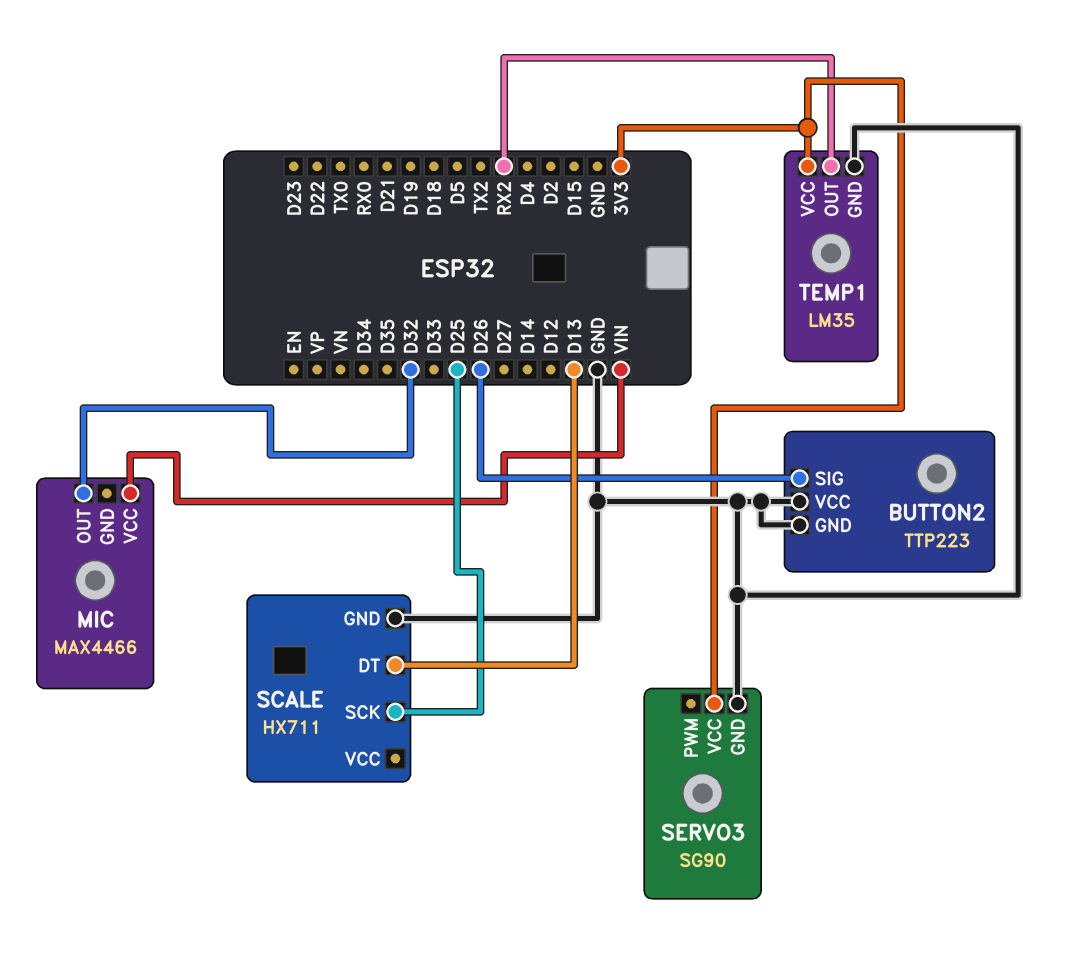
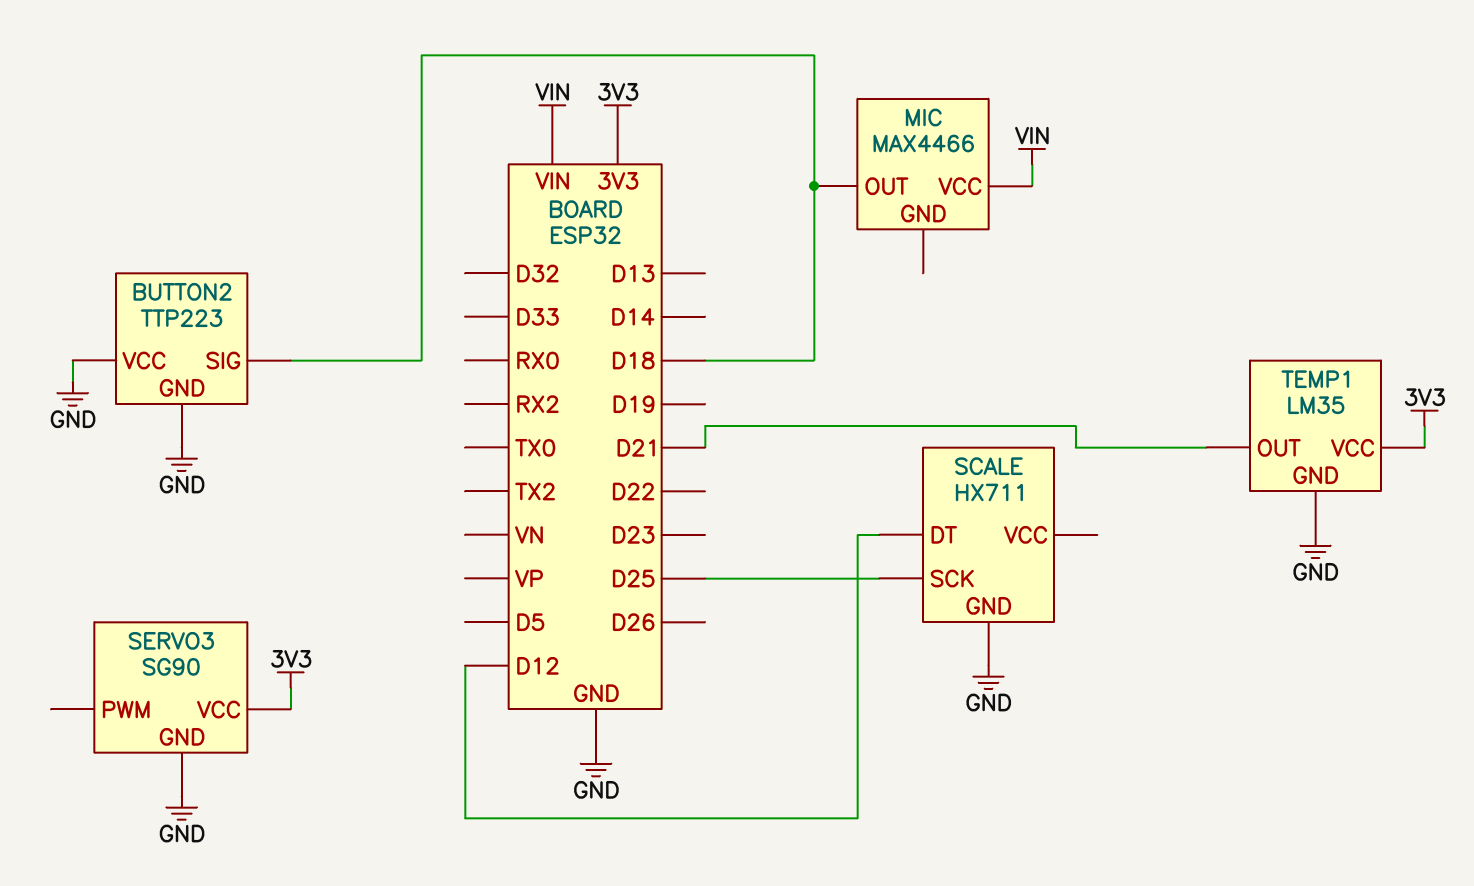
BUTTON2 pin SIG: D26 -> D18
MIC pin OUT: D32 -> D18
SCALE pin DT: D13 -> D12
TEMP1 pin OUT: RX2 -> D21

